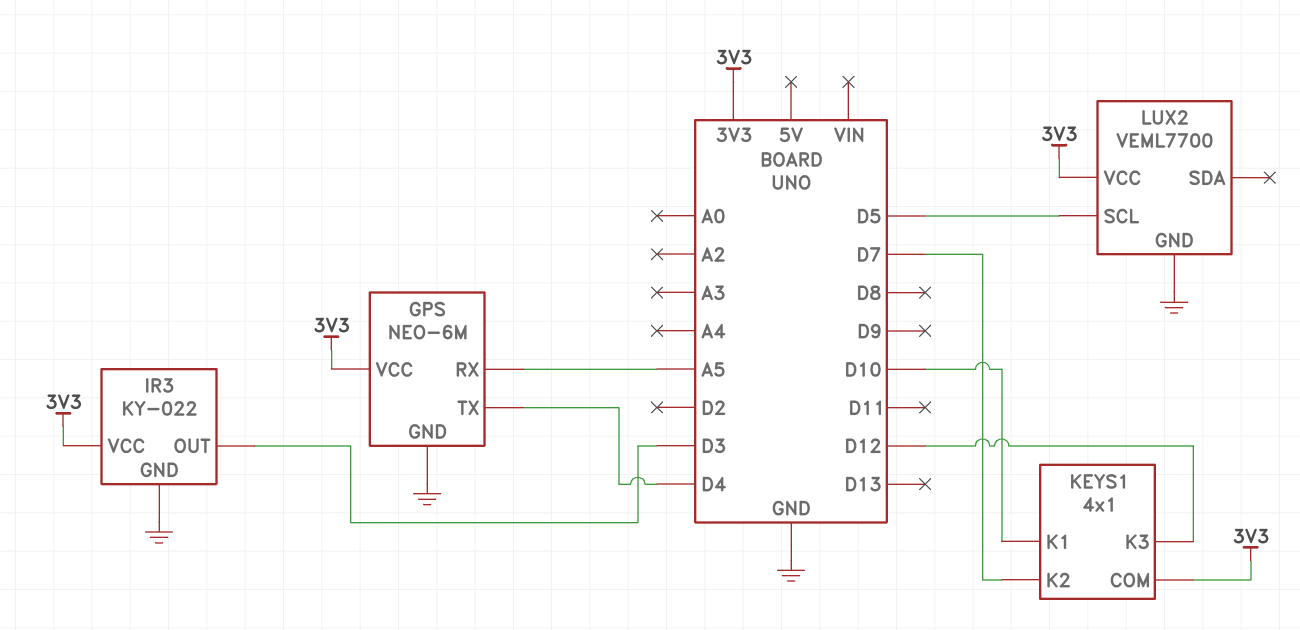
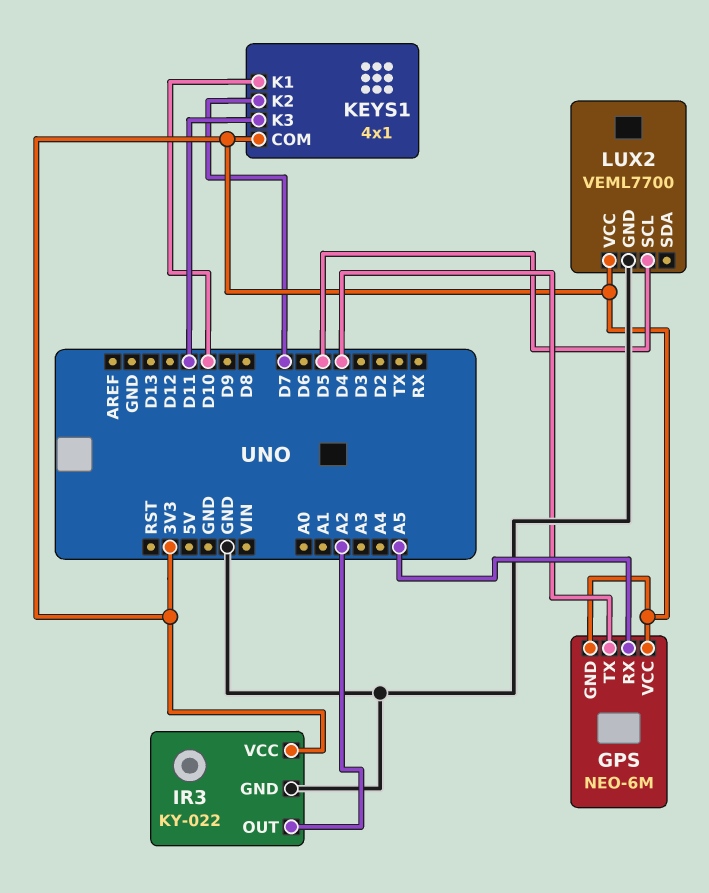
GPS pin GND: GND -> 3V3
IR3 pin OUT: D3 -> A2
KEYS1 pin K3: D12 -> D11

